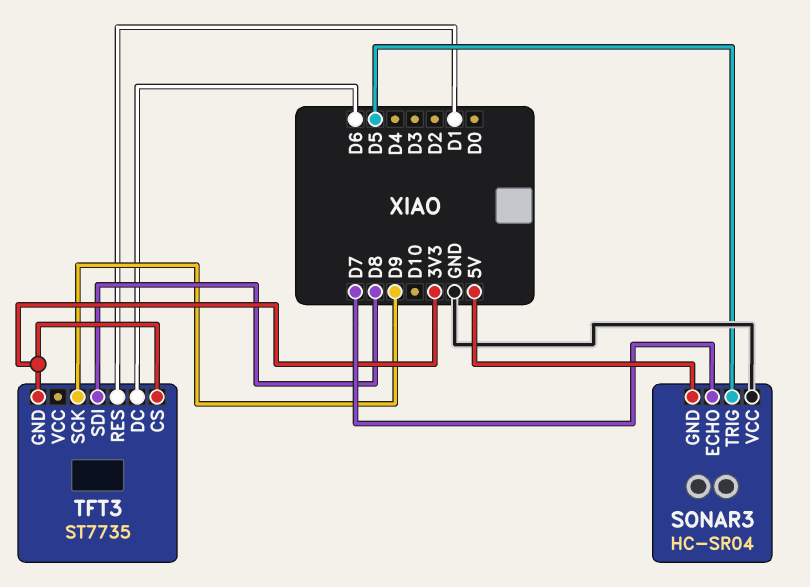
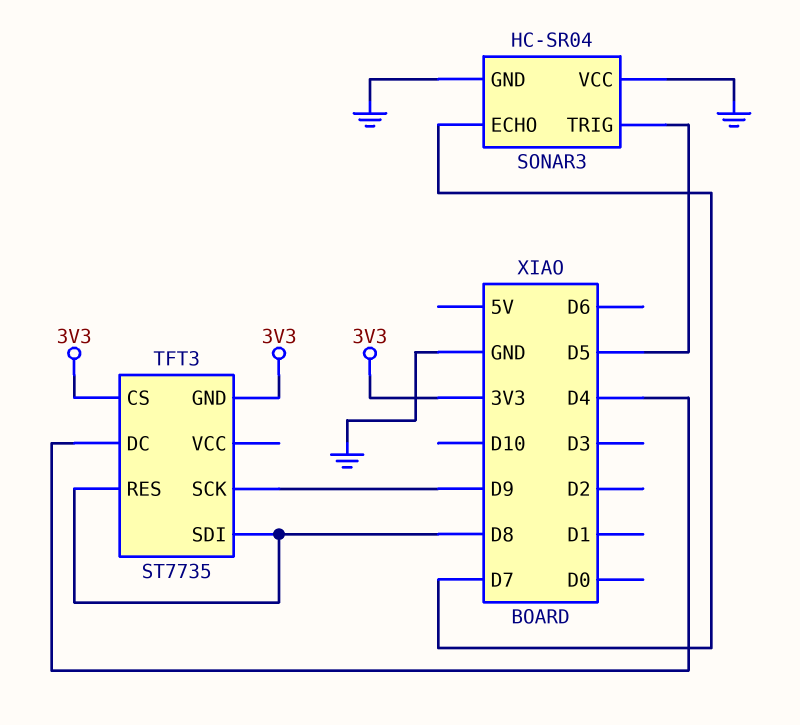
SONAR3 pin GND: 5V -> GND
TFT3 pin DC: D6 -> D4
TFT3 pin RES: D1 -> D8

